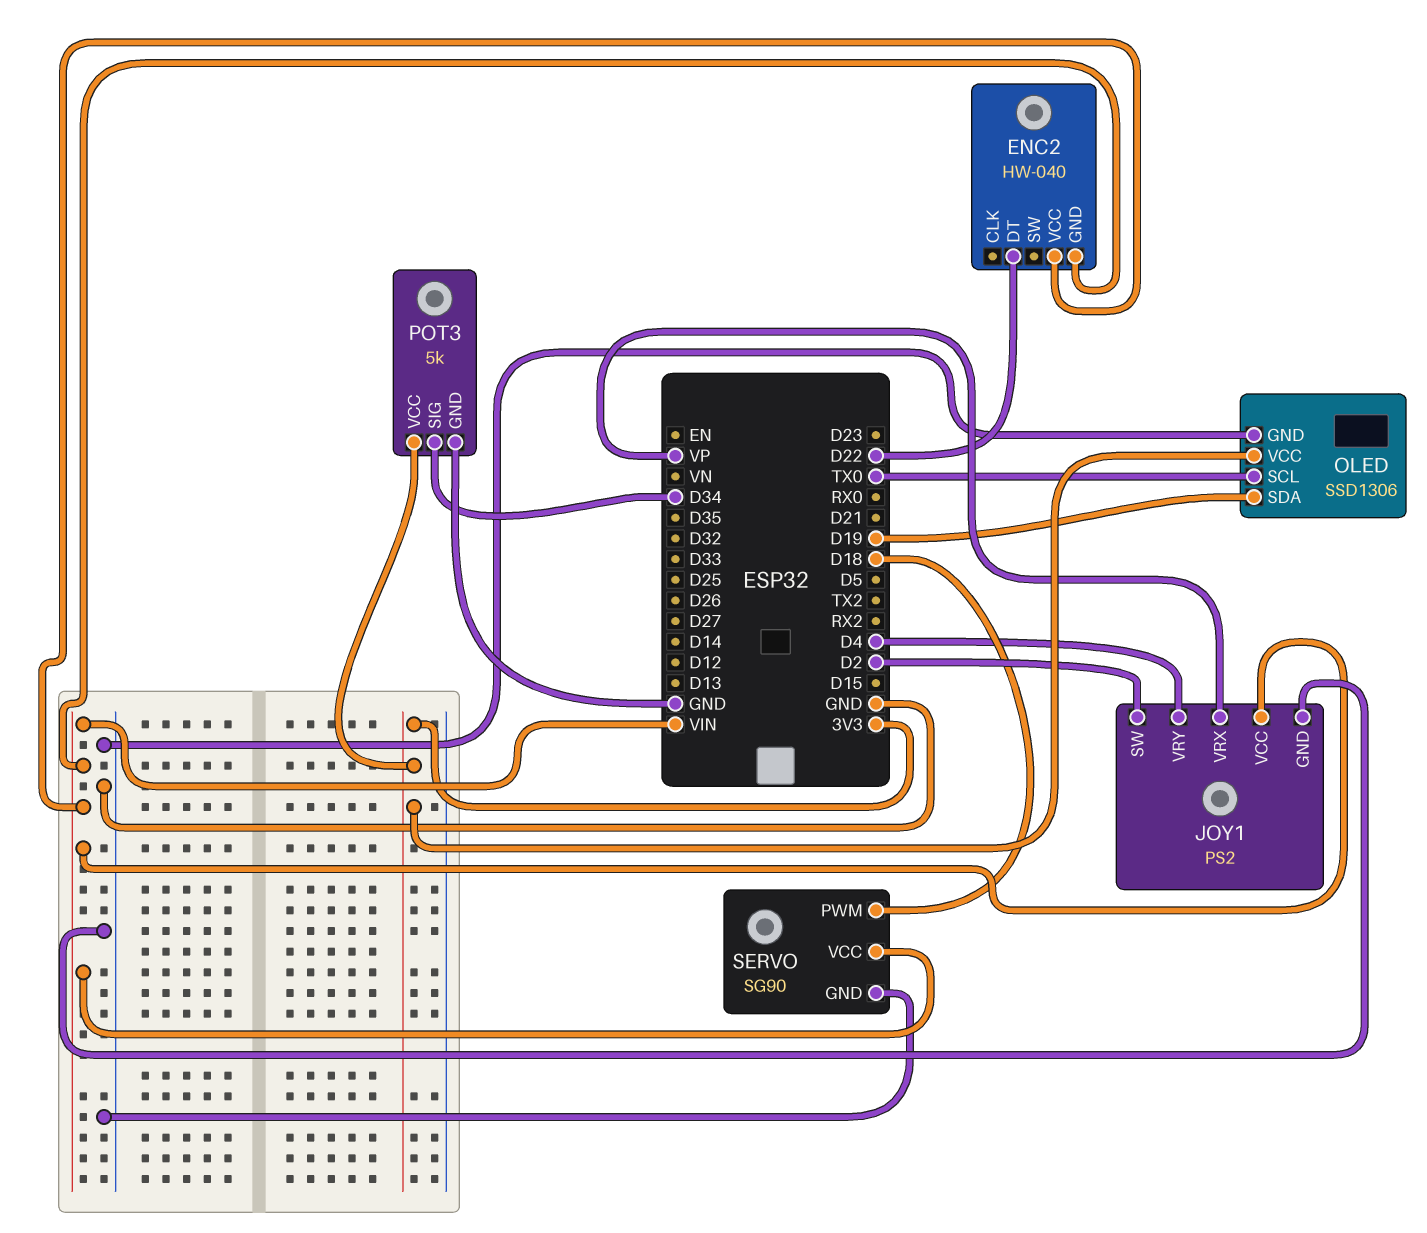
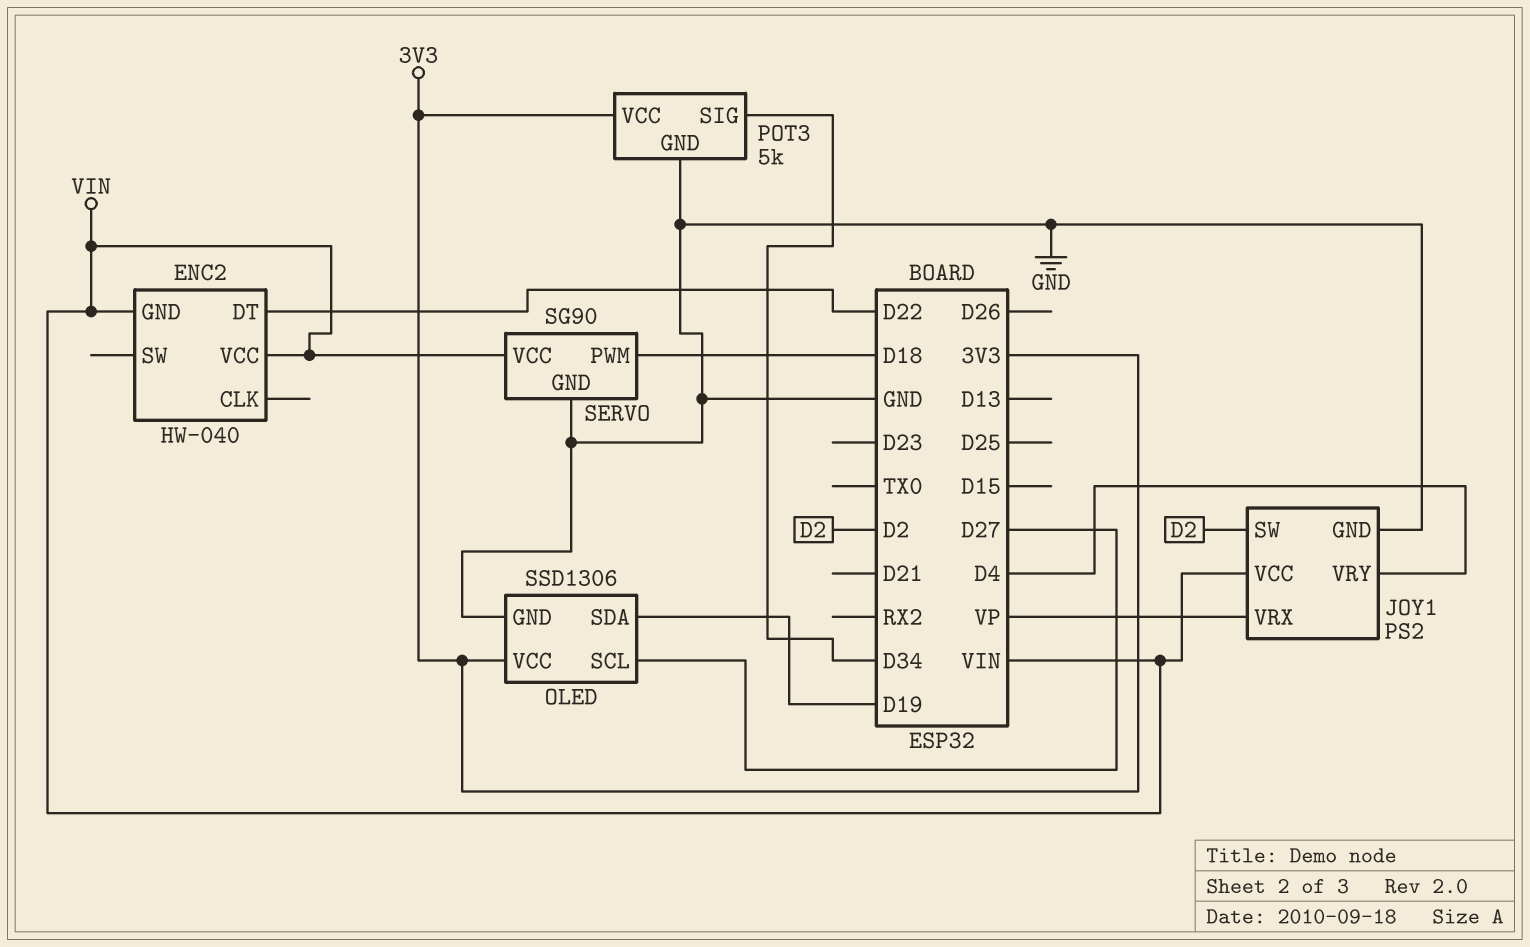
OLED pin SCL: TX0 -> D27

